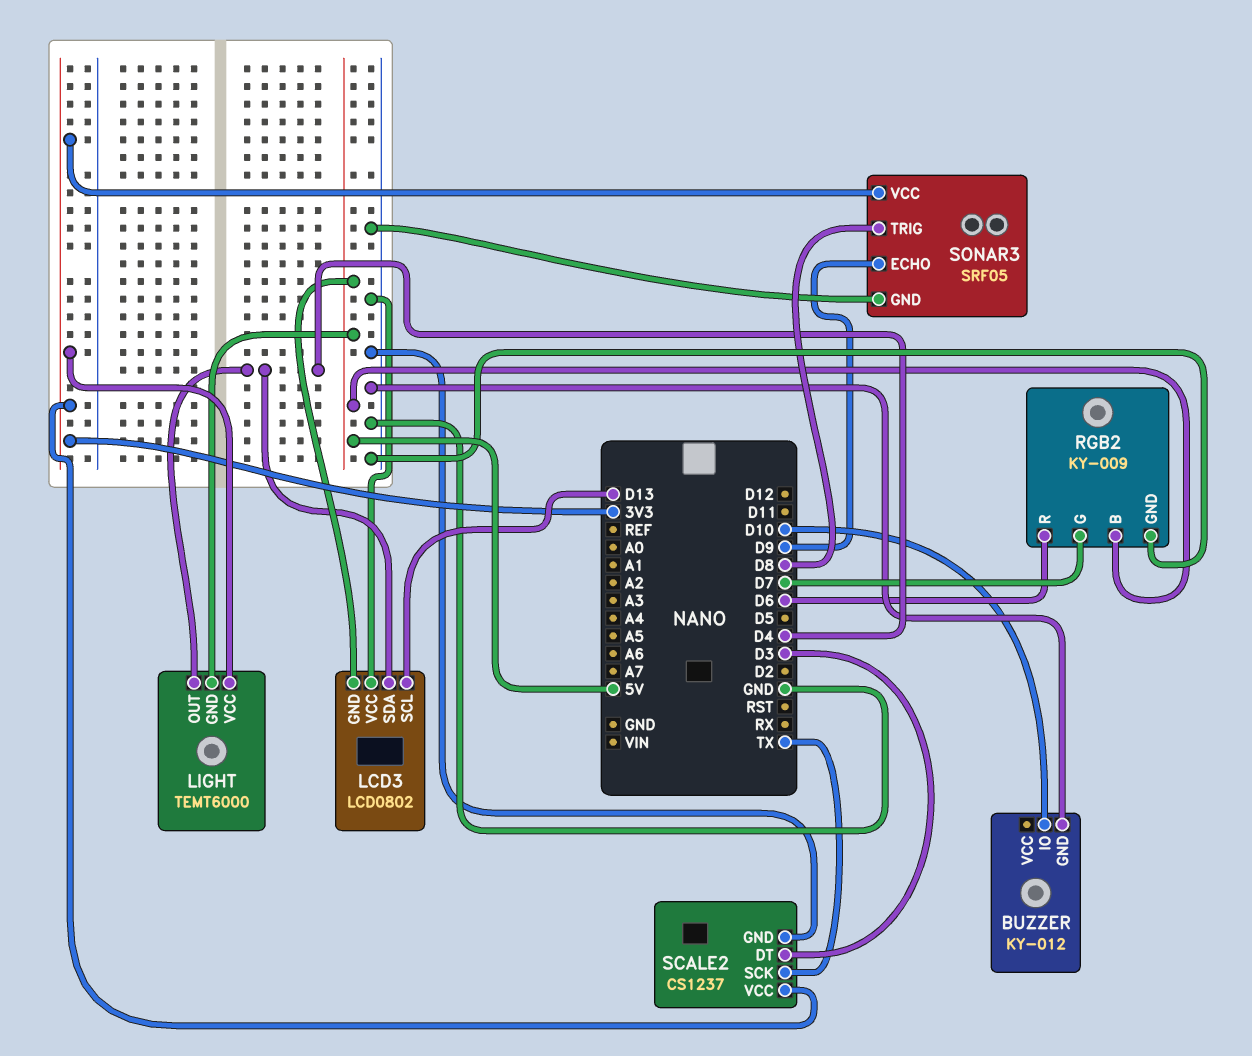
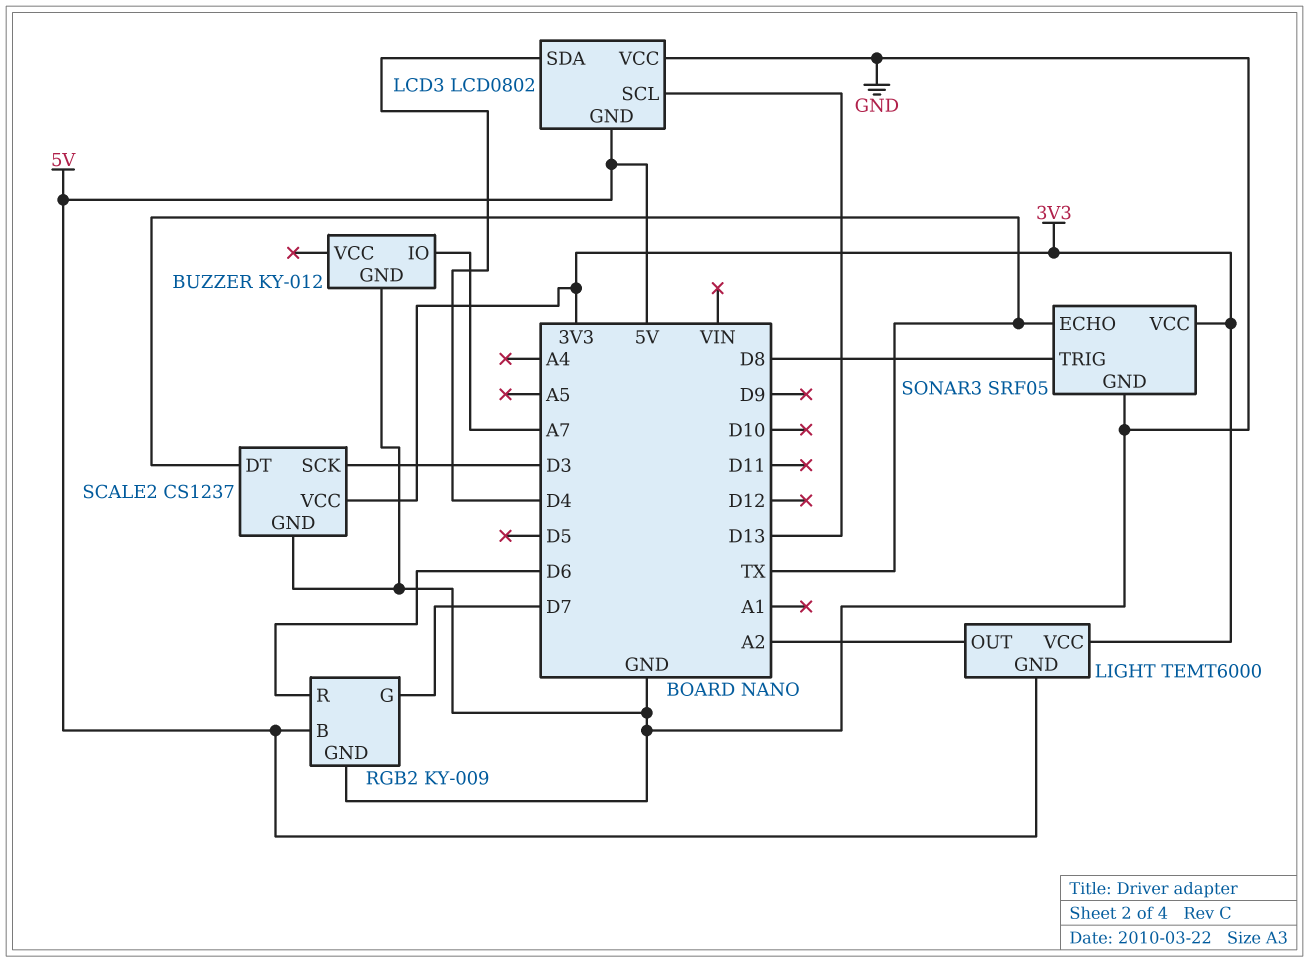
BUZZER pin IO: D10 -> A7
LIGHT pin OUT: D4 -> A2
SCALE2 pin DT: D3 -> TX
SCALE2 pin SCK: TX -> D3
SONAR3 pin ECHO: D9 -> TX

